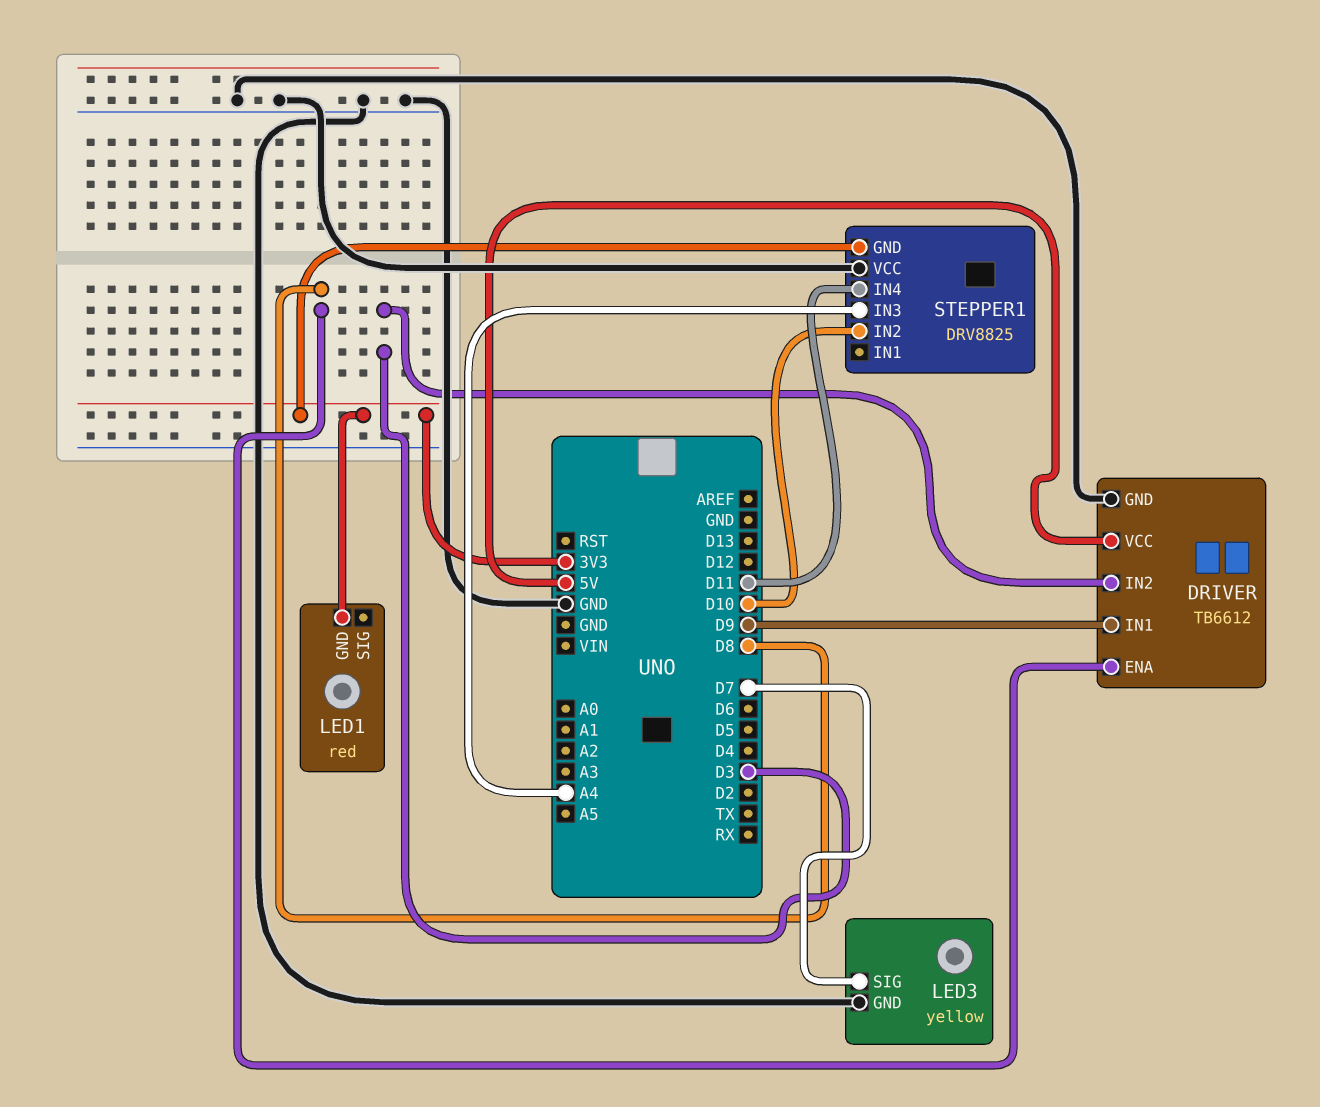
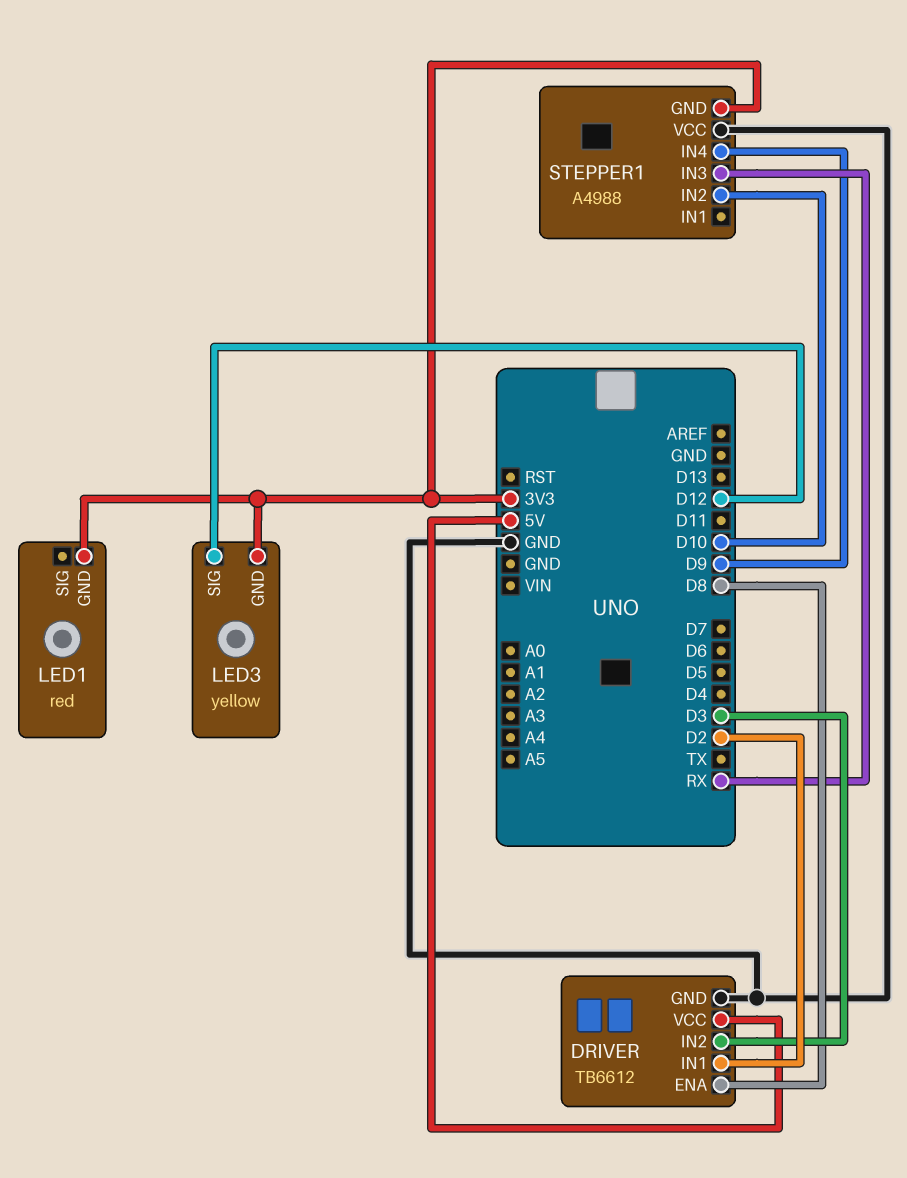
DRIVER pin IN1: D9 -> D2
LED3 pin GND: GND -> 3V3
LED3 pin SIG: D7 -> D12
STEPPER1: DRV8825 -> A4988
STEPPER1 pin IN3: A4 -> RX
STEPPER1 pin IN4: D11 -> D9

